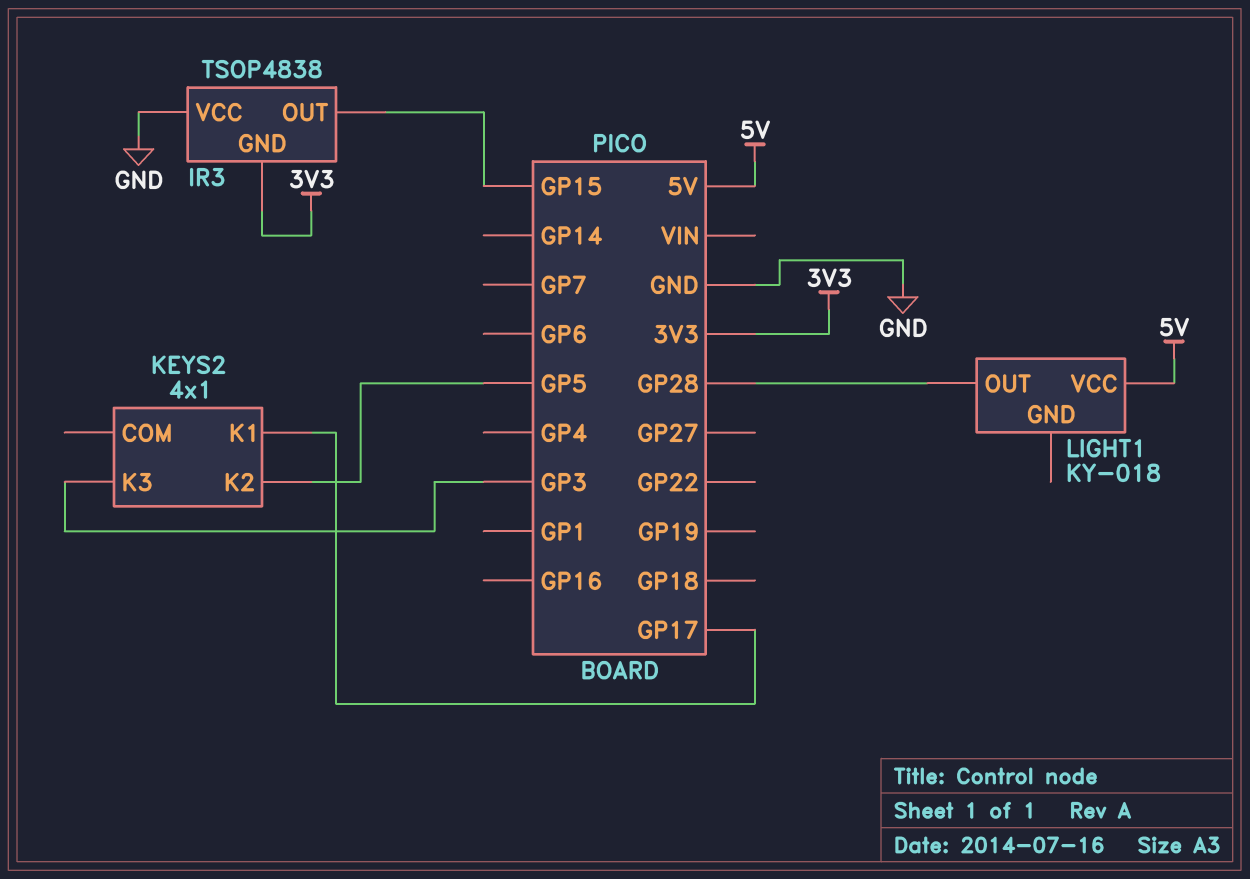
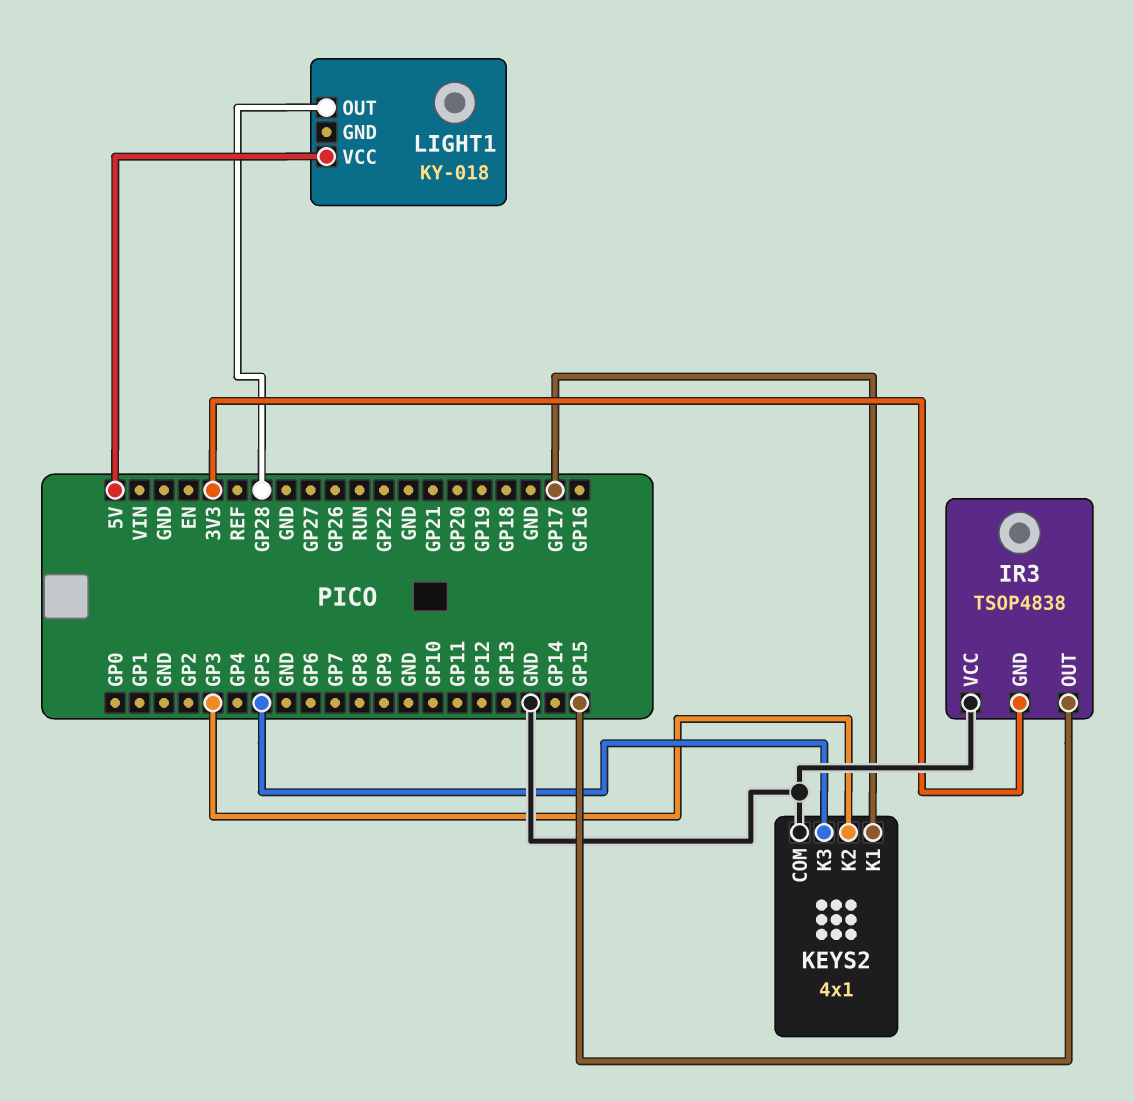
KEYS2 pin COM: none -> GND
KEYS2 pin K2: GP5 -> GP3
KEYS2 pin K3: GP3 -> GP5

